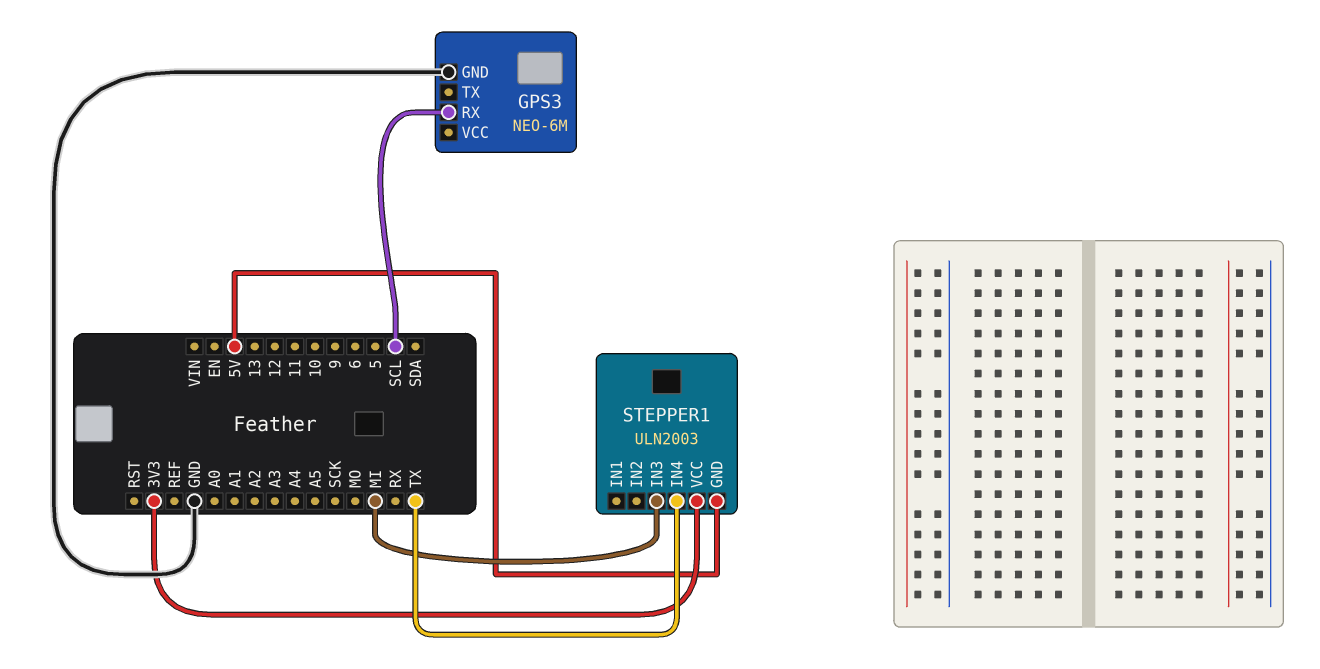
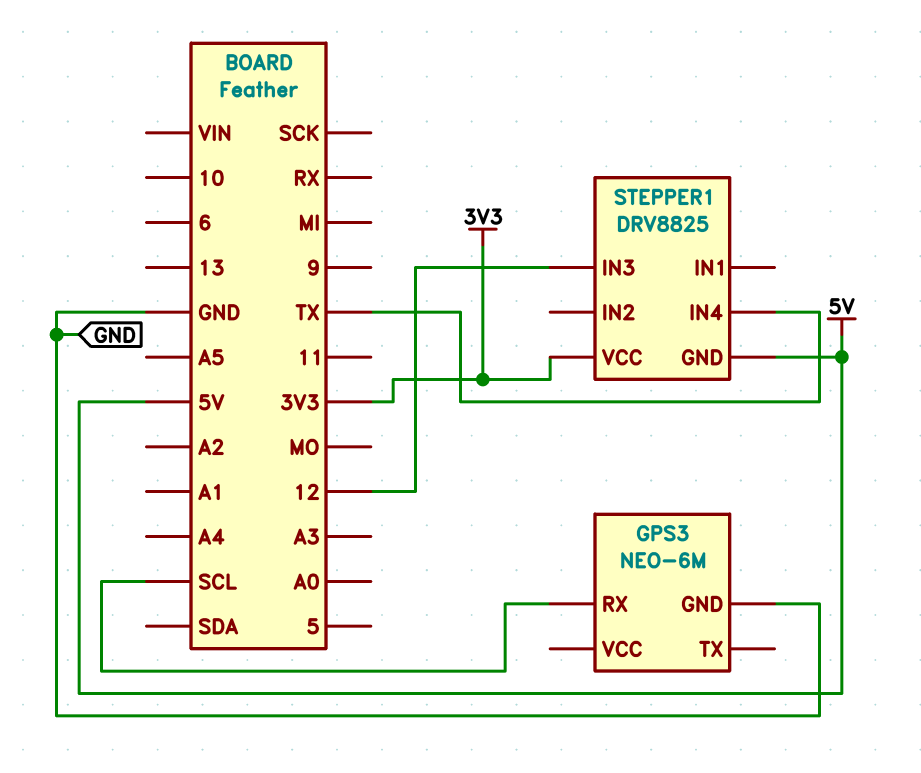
STEPPER1: ULN2003 -> DRV8825
STEPPER1 pin IN3: MI -> 12

